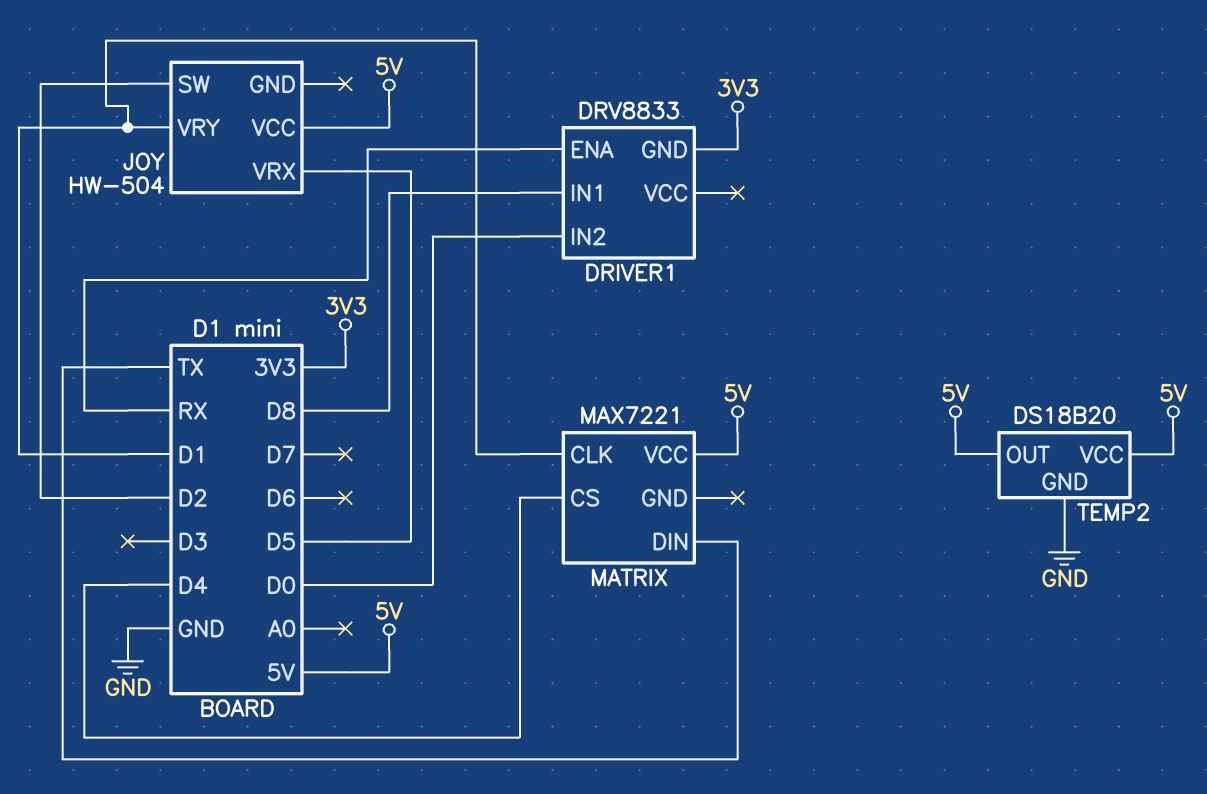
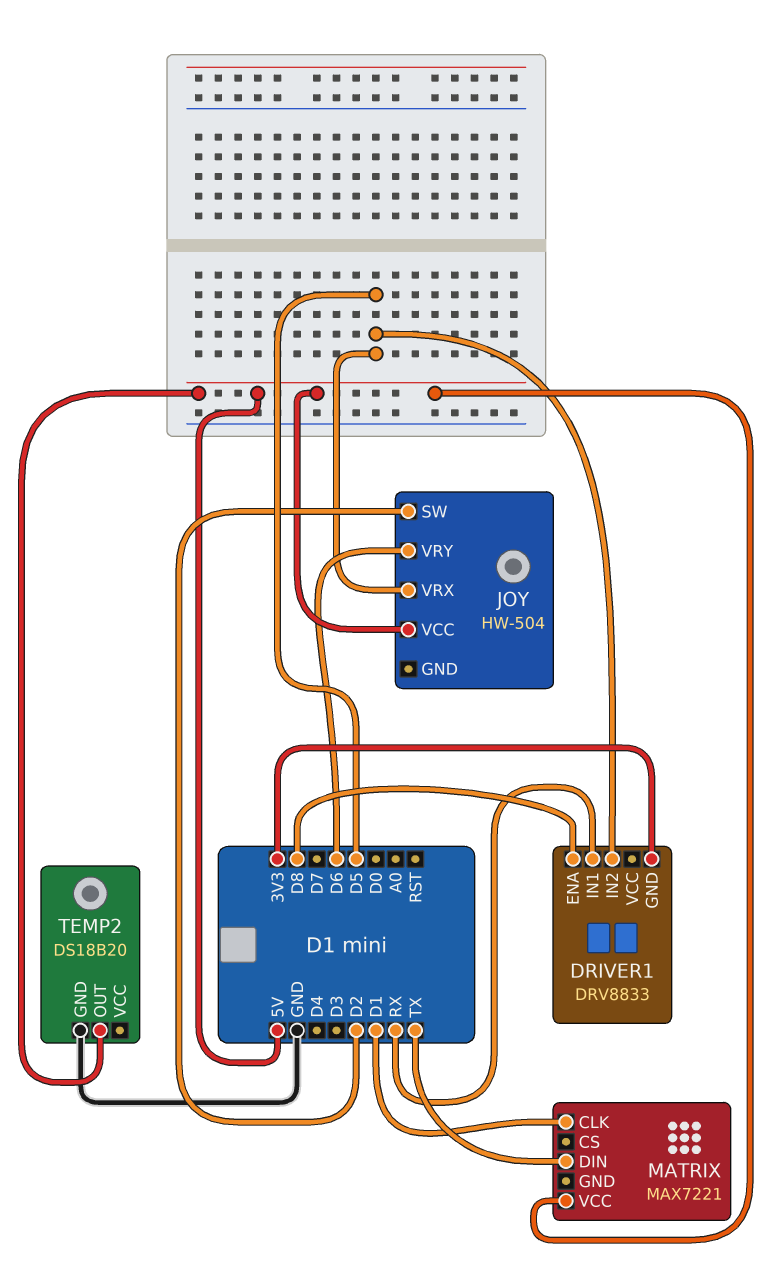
DRIVER1 pin ENA: RX -> D8
DRIVER1 pin IN1: D8 -> RX
DRIVER1 pin IN2: D0 -> D5
JOY pin VRY: D1 -> D6
MATRIX pin CS: D4 -> none
TEMP2 pin VCC: 5V -> none

